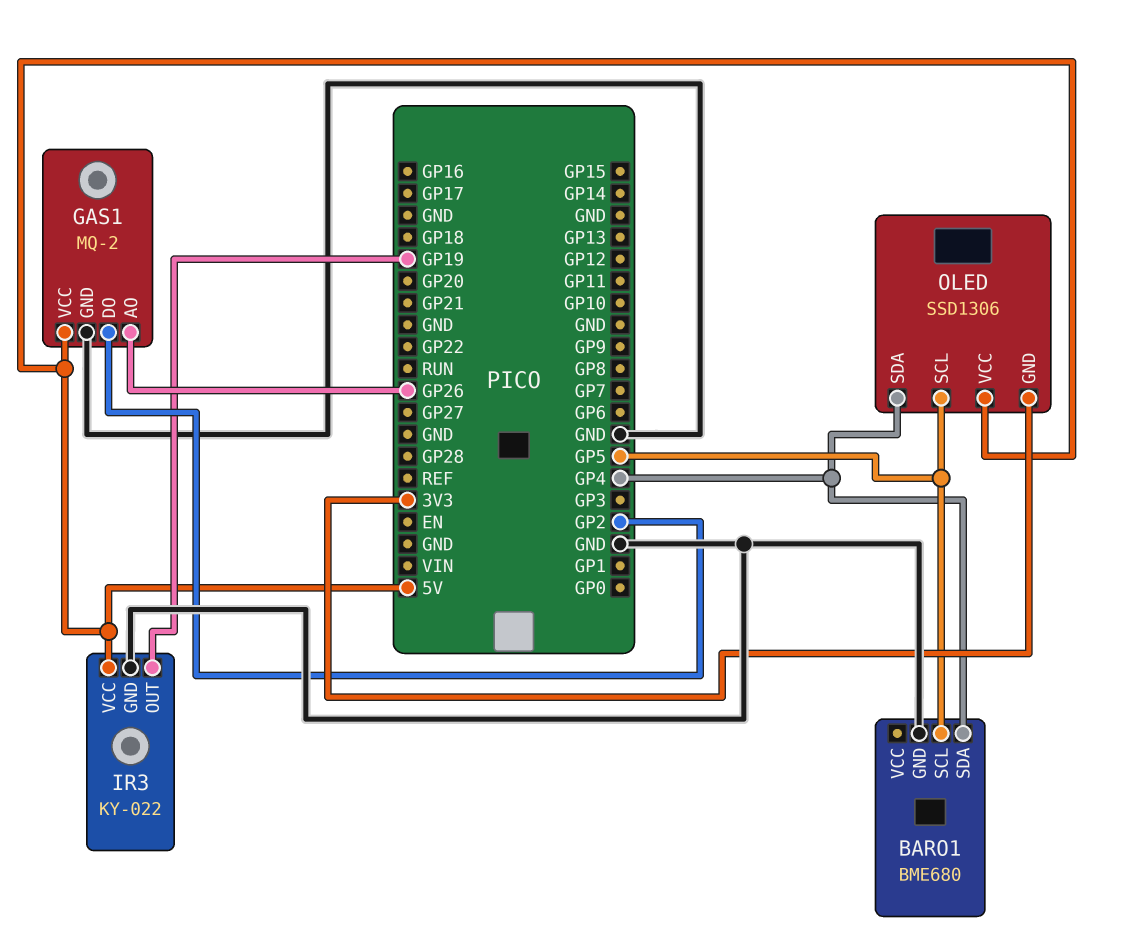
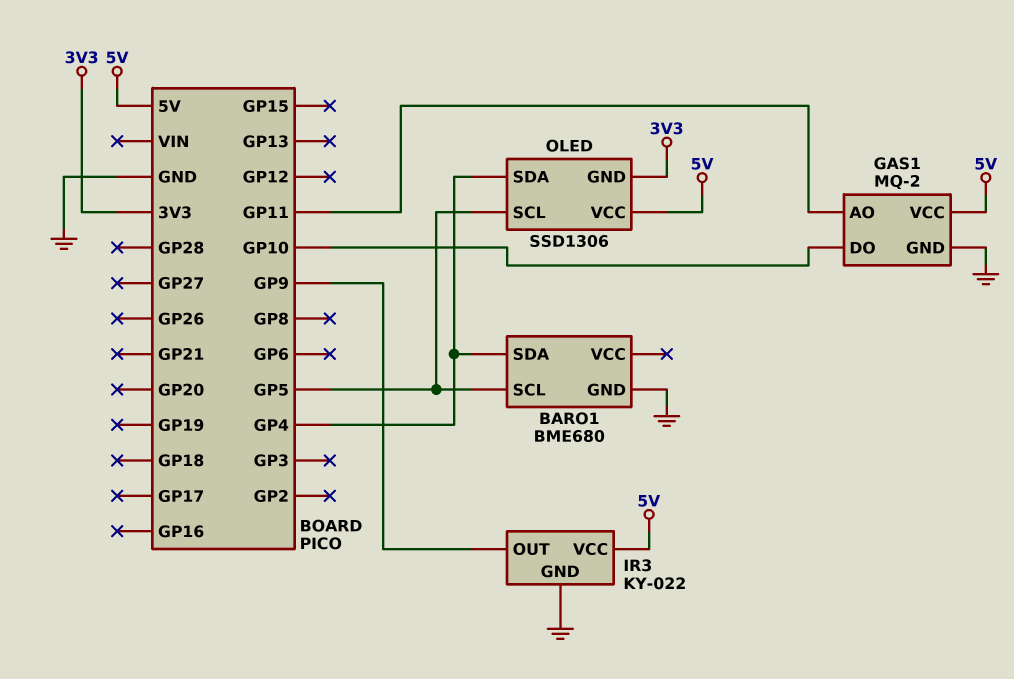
GAS1 pin AO: GP26 -> GP11
GAS1 pin DO: GP2 -> GP10
IR3 pin OUT: GP19 -> GP9

